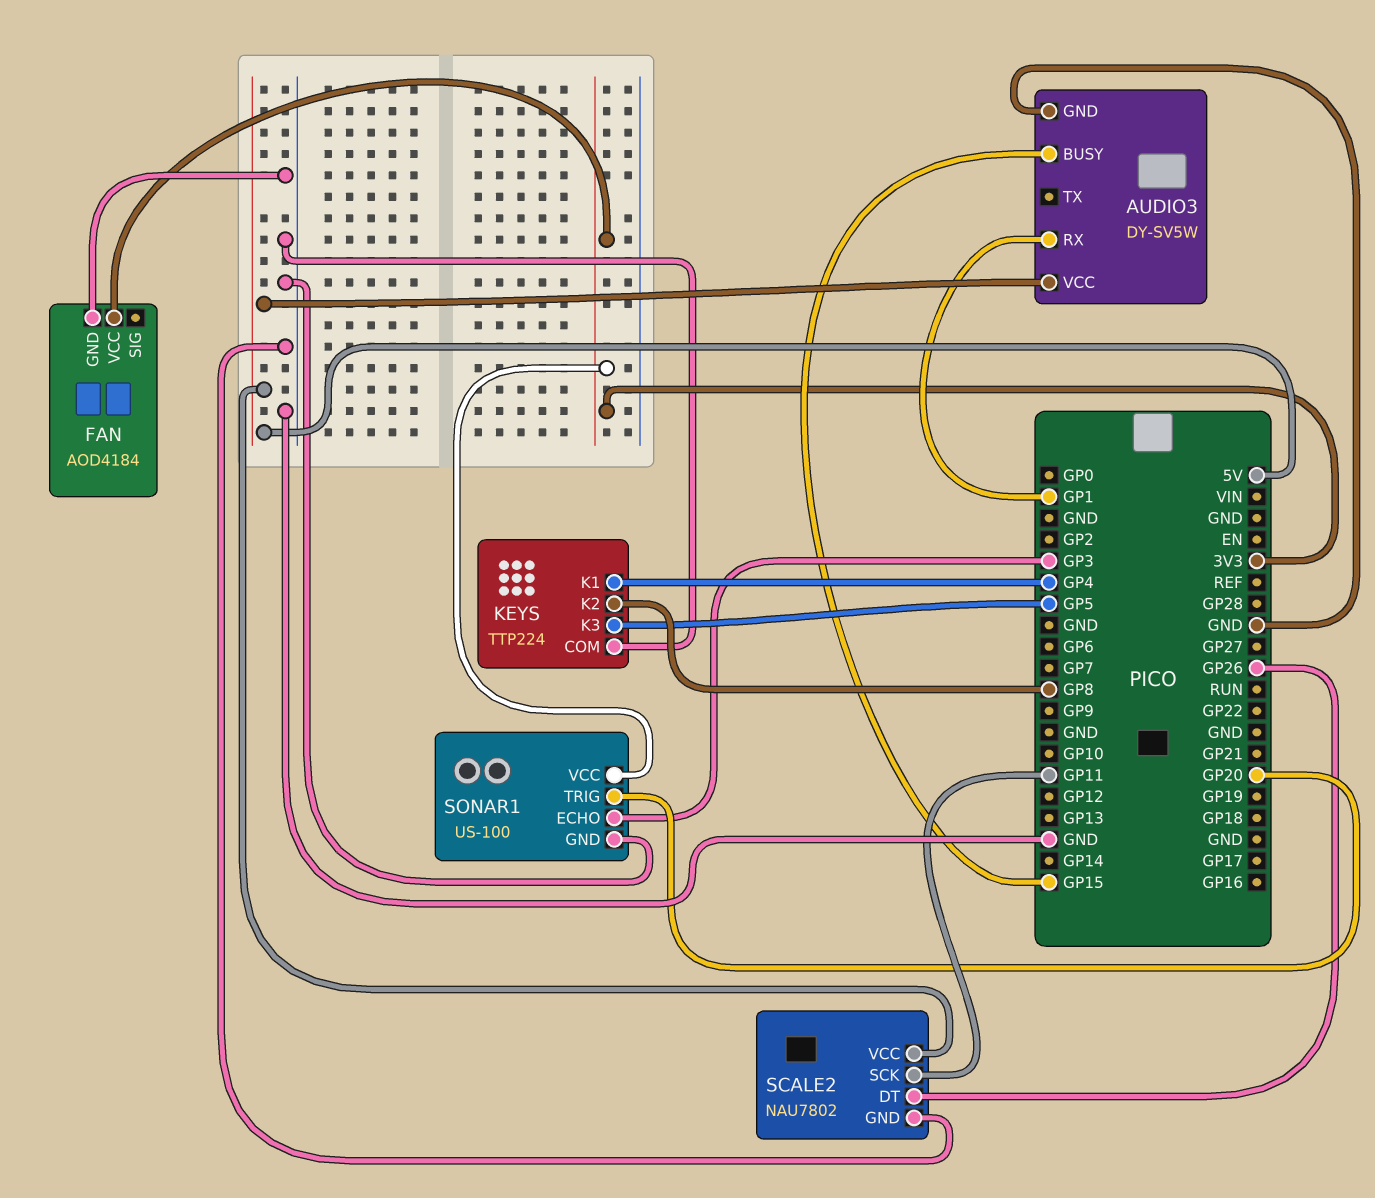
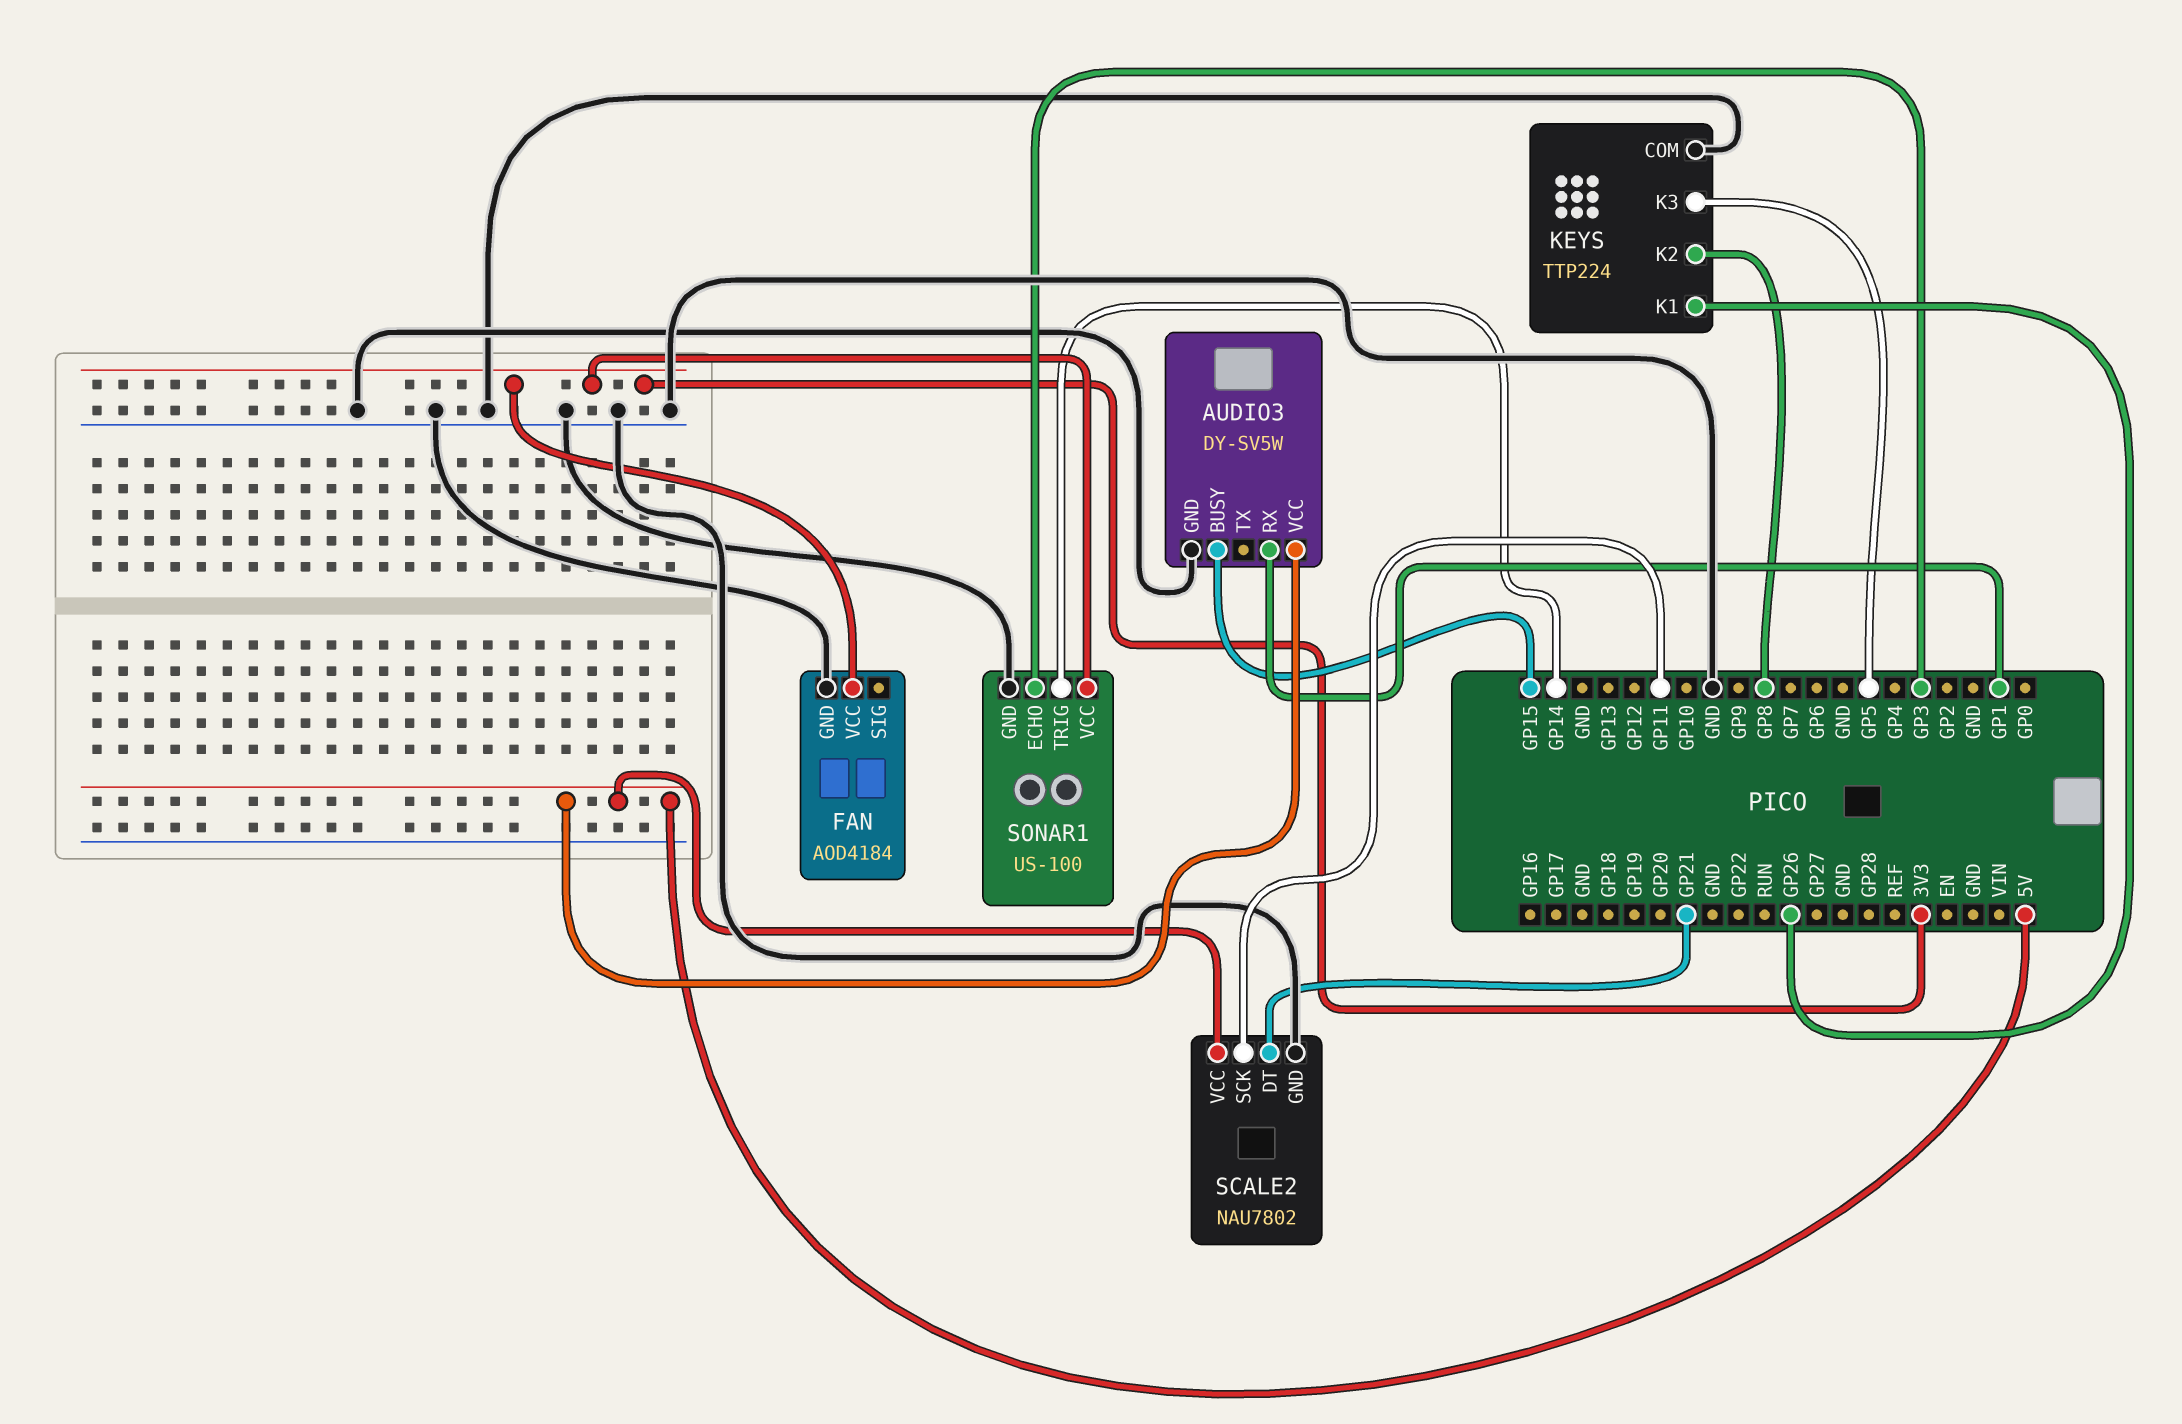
KEYS pin K1: GP4 -> GP26
SCALE2 pin DT: GP26 -> GP21
SONAR1 pin TRIG: GP20 -> GP14

